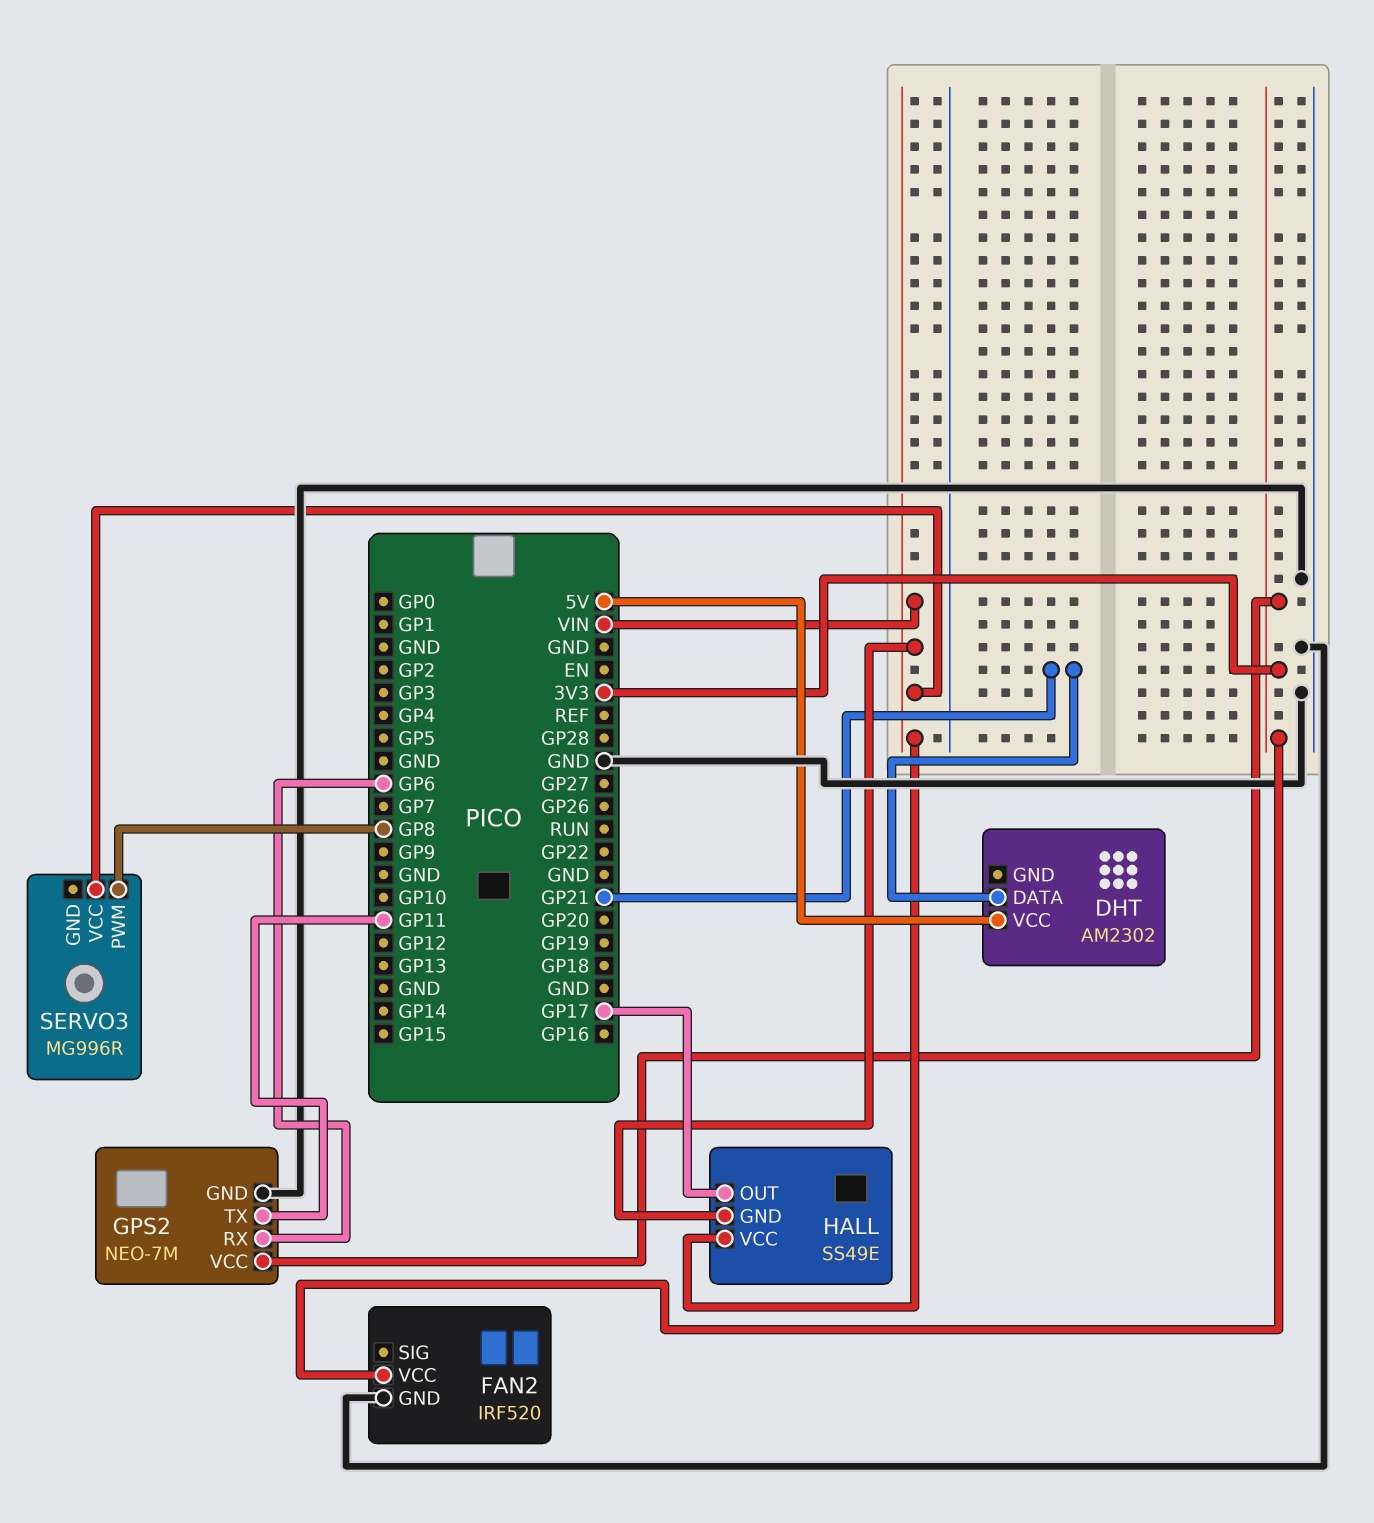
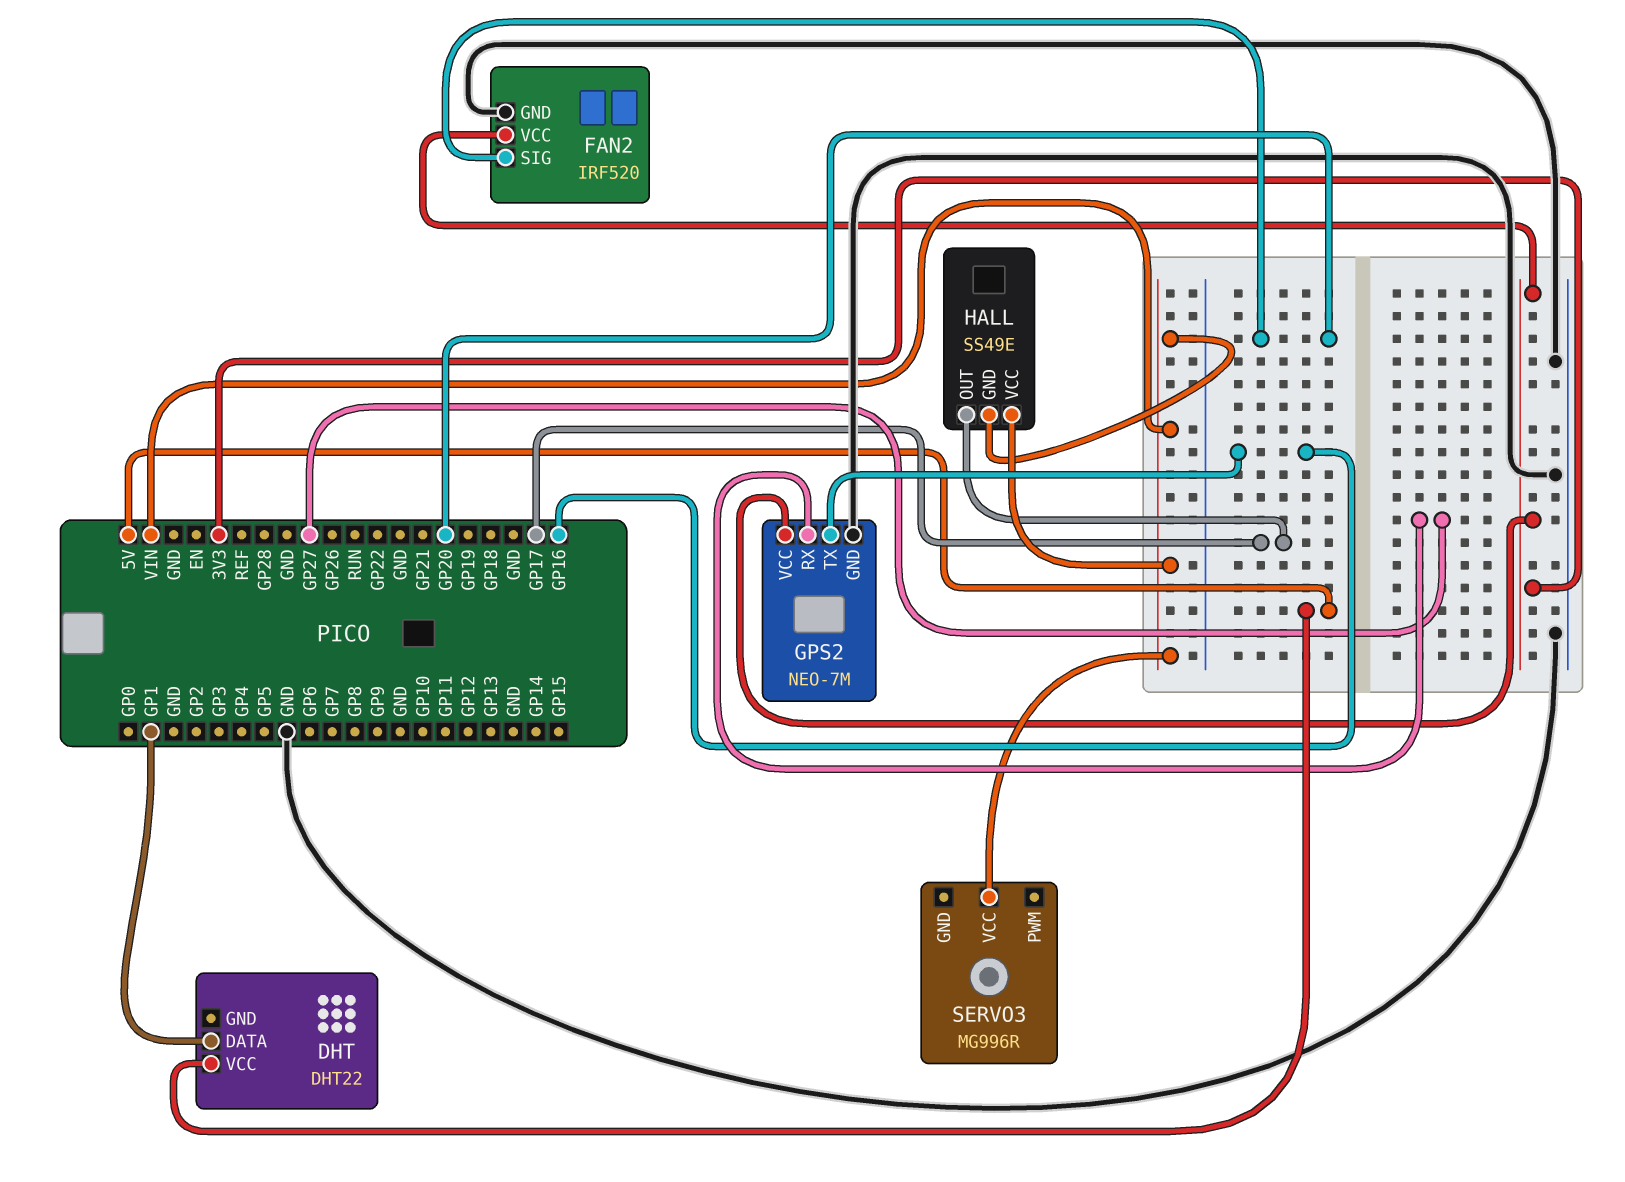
DHT: AM2302 -> DHT22
DHT pin DATA: GP21 -> GP1
FAN2 pin SIG: none -> GP20
GPS2 pin RX: GP6 -> GP27
GPS2 pin TX: GP11 -> GP16
SERVO3 pin PWM: GP8 -> none

